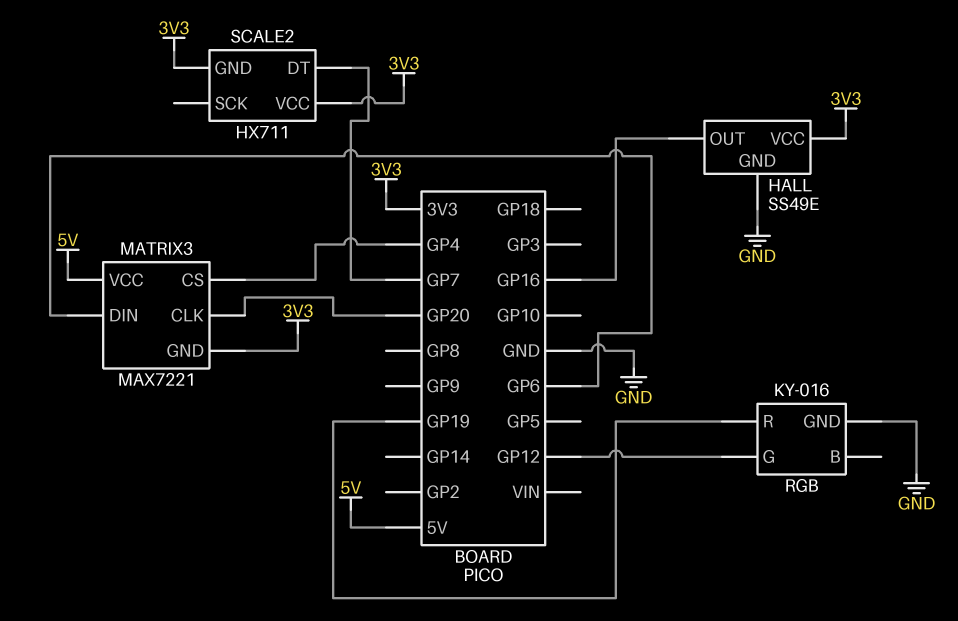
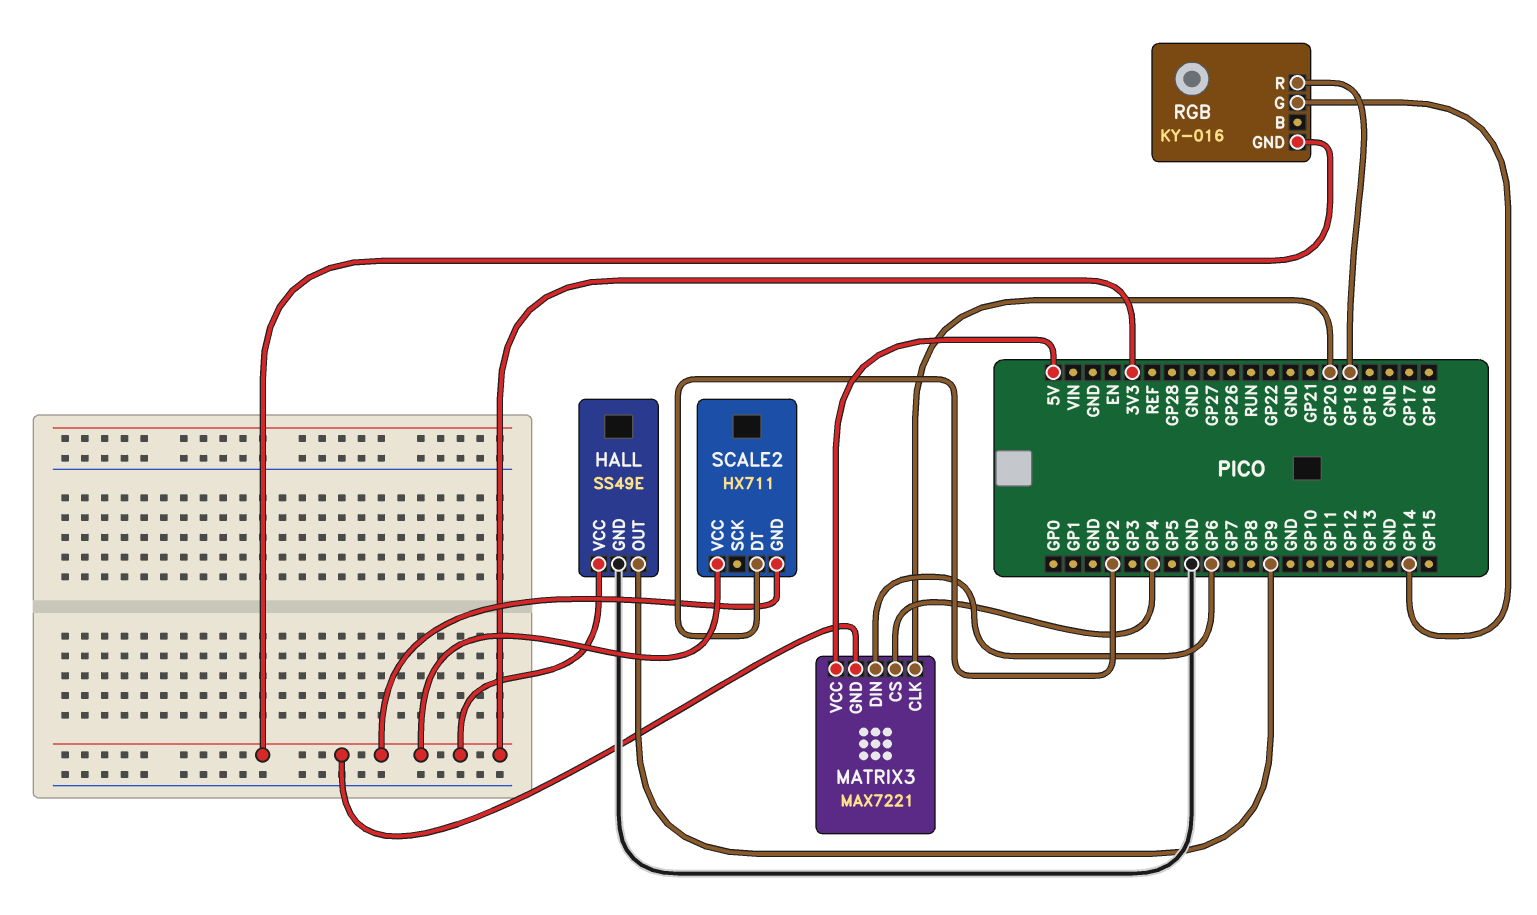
HALL pin OUT: GP16 -> GP9
RGB pin G: GP12 -> GP14
RGB pin GND: GND -> 3V3
SCALE2 pin DT: GP7 -> GP2

